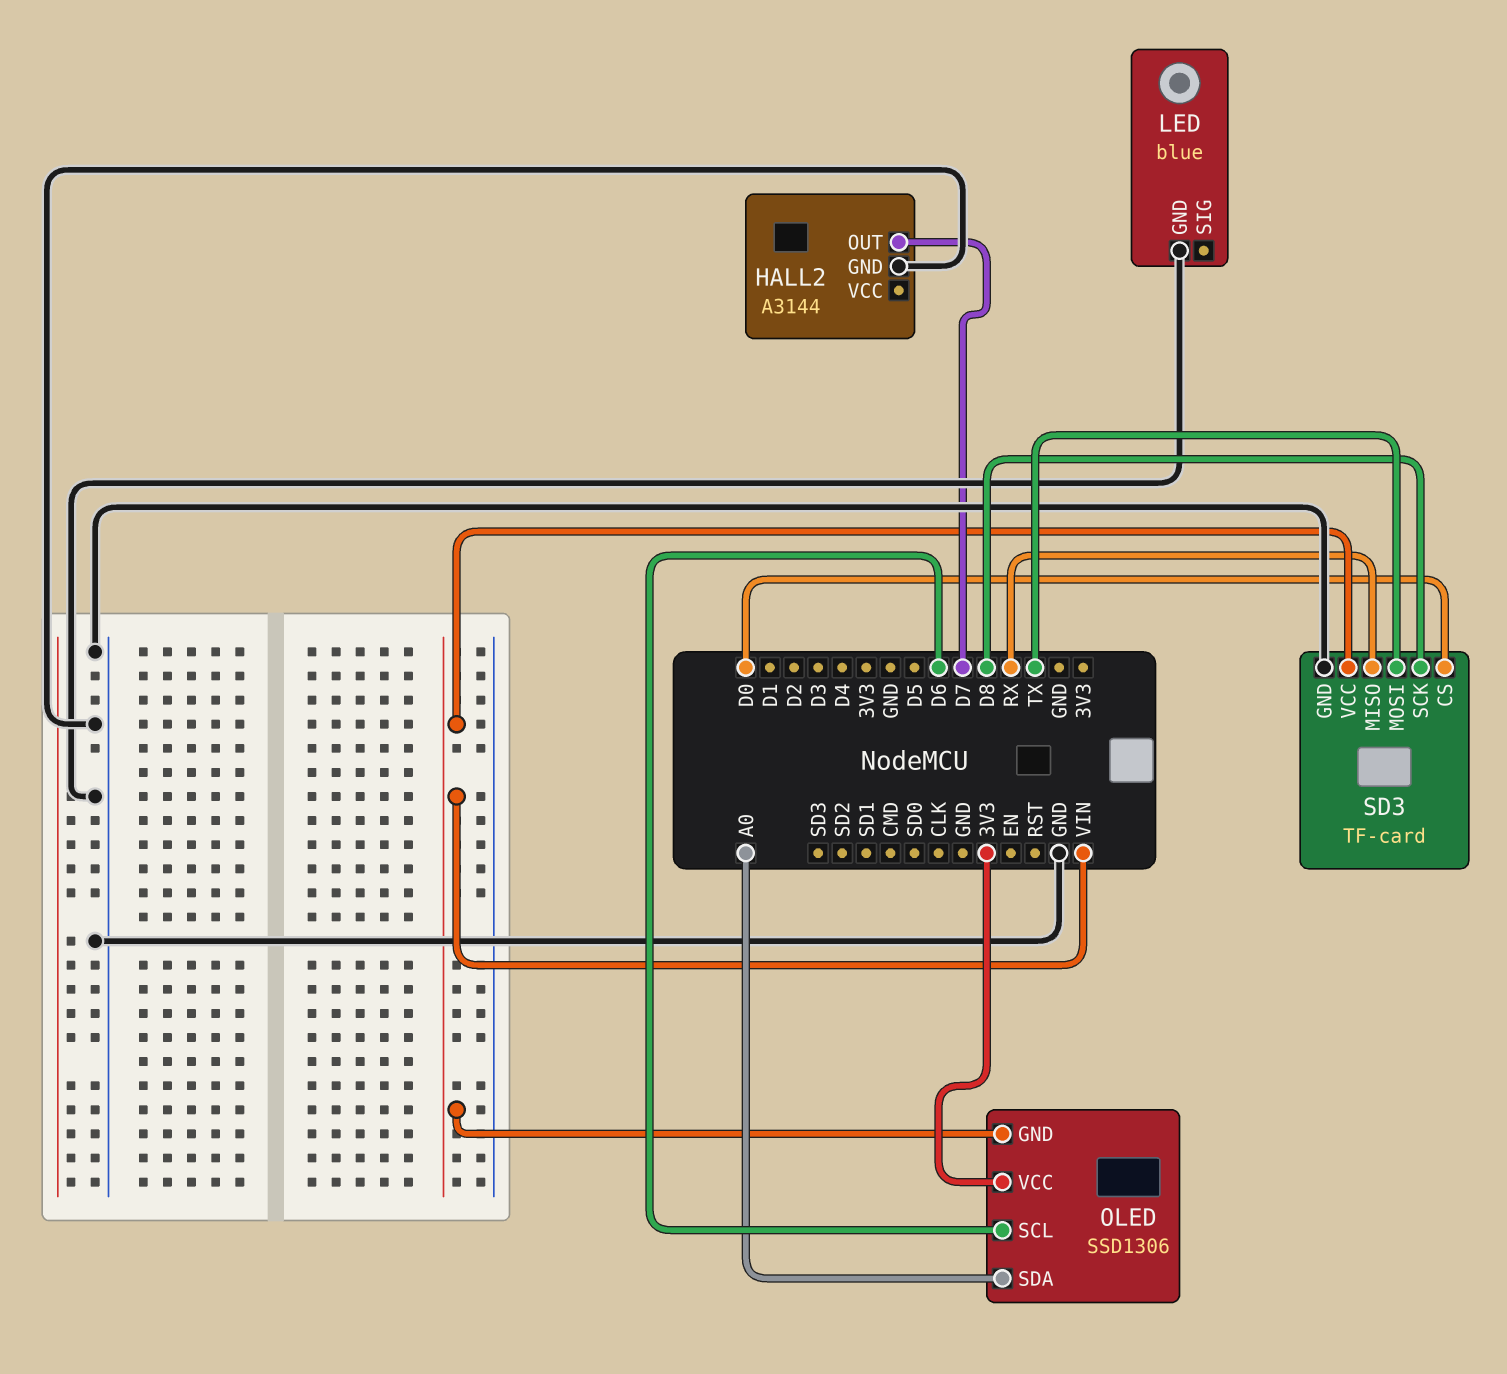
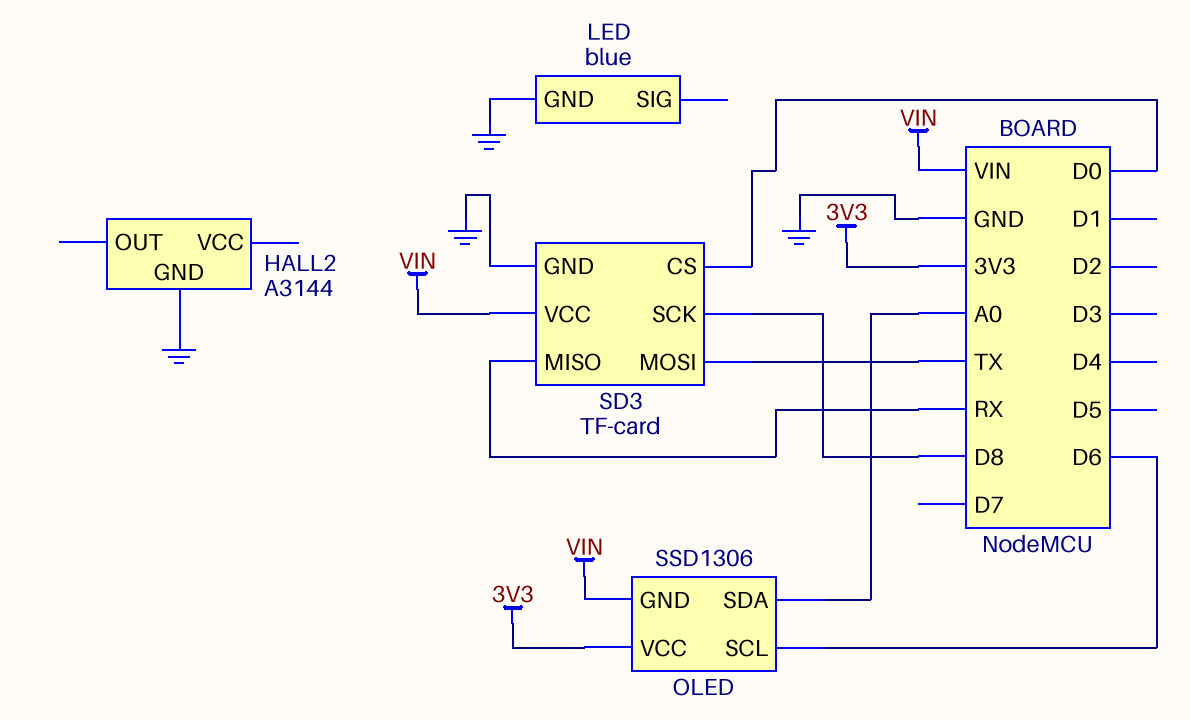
HALL2 pin OUT: D7 -> none

